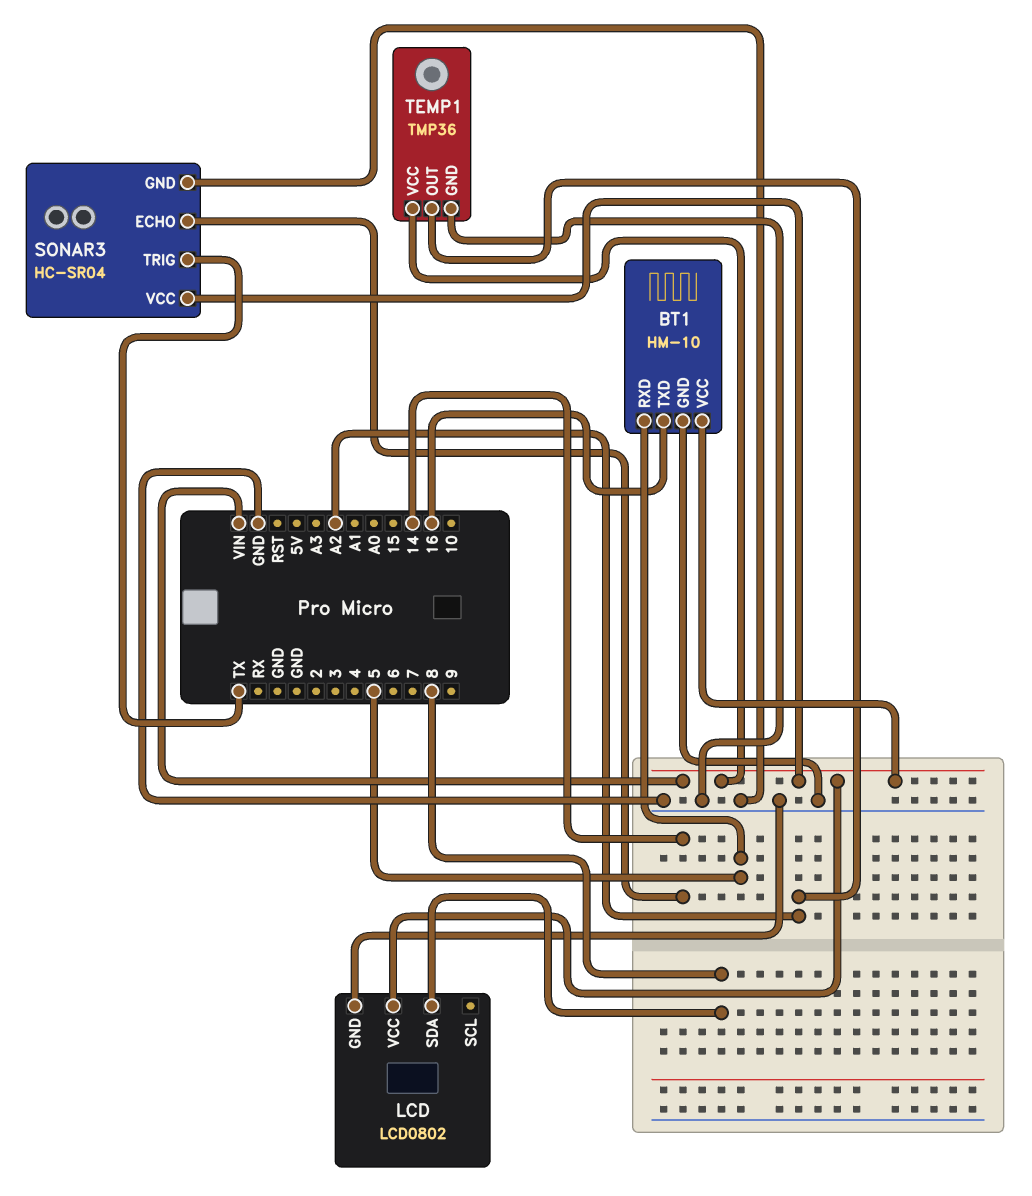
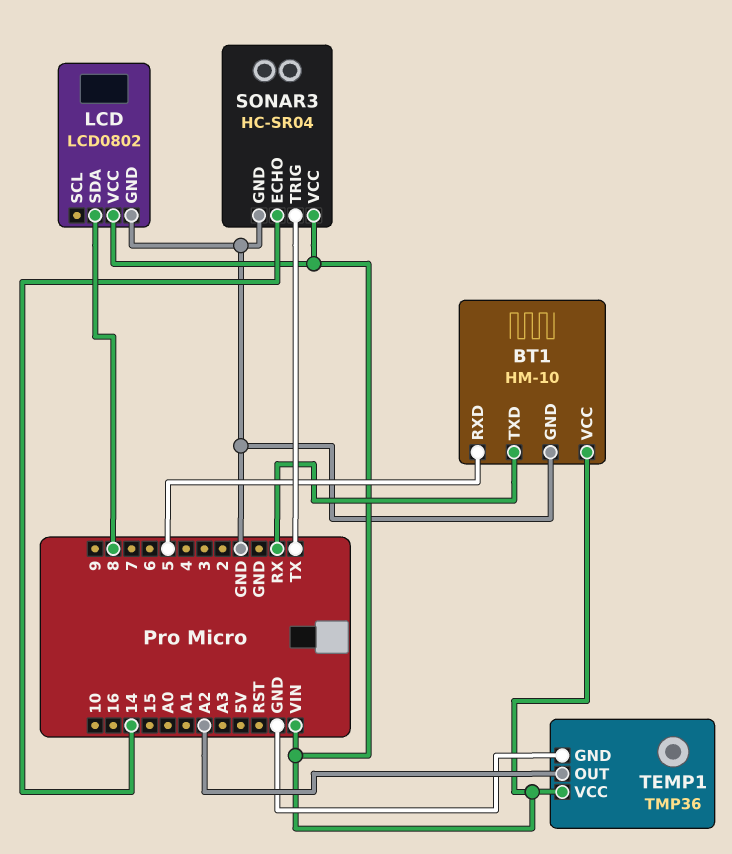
BT1 pin TXD: 16 -> RX

